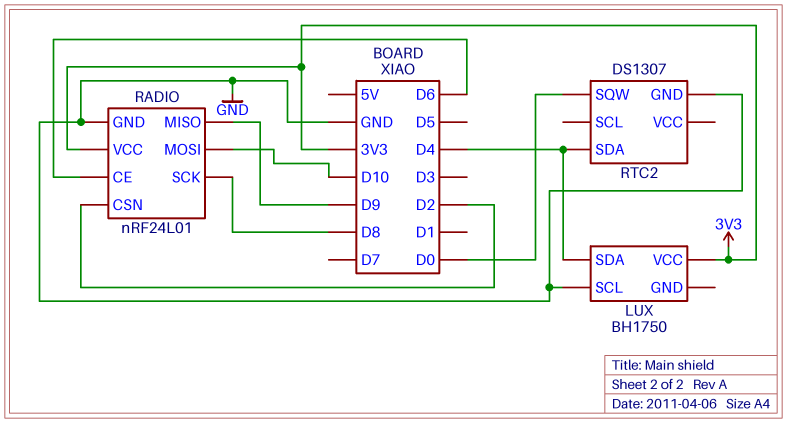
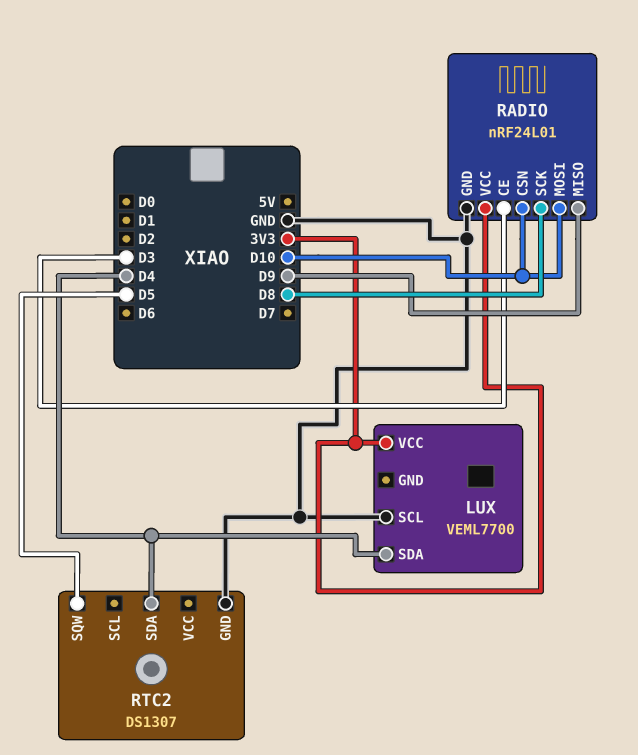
LUX: BH1750 -> VEML7700
RADIO pin CE: D6 -> D3
RADIO pin CSN: D2 -> D10
RTC2 pin SQW: D0 -> D5

